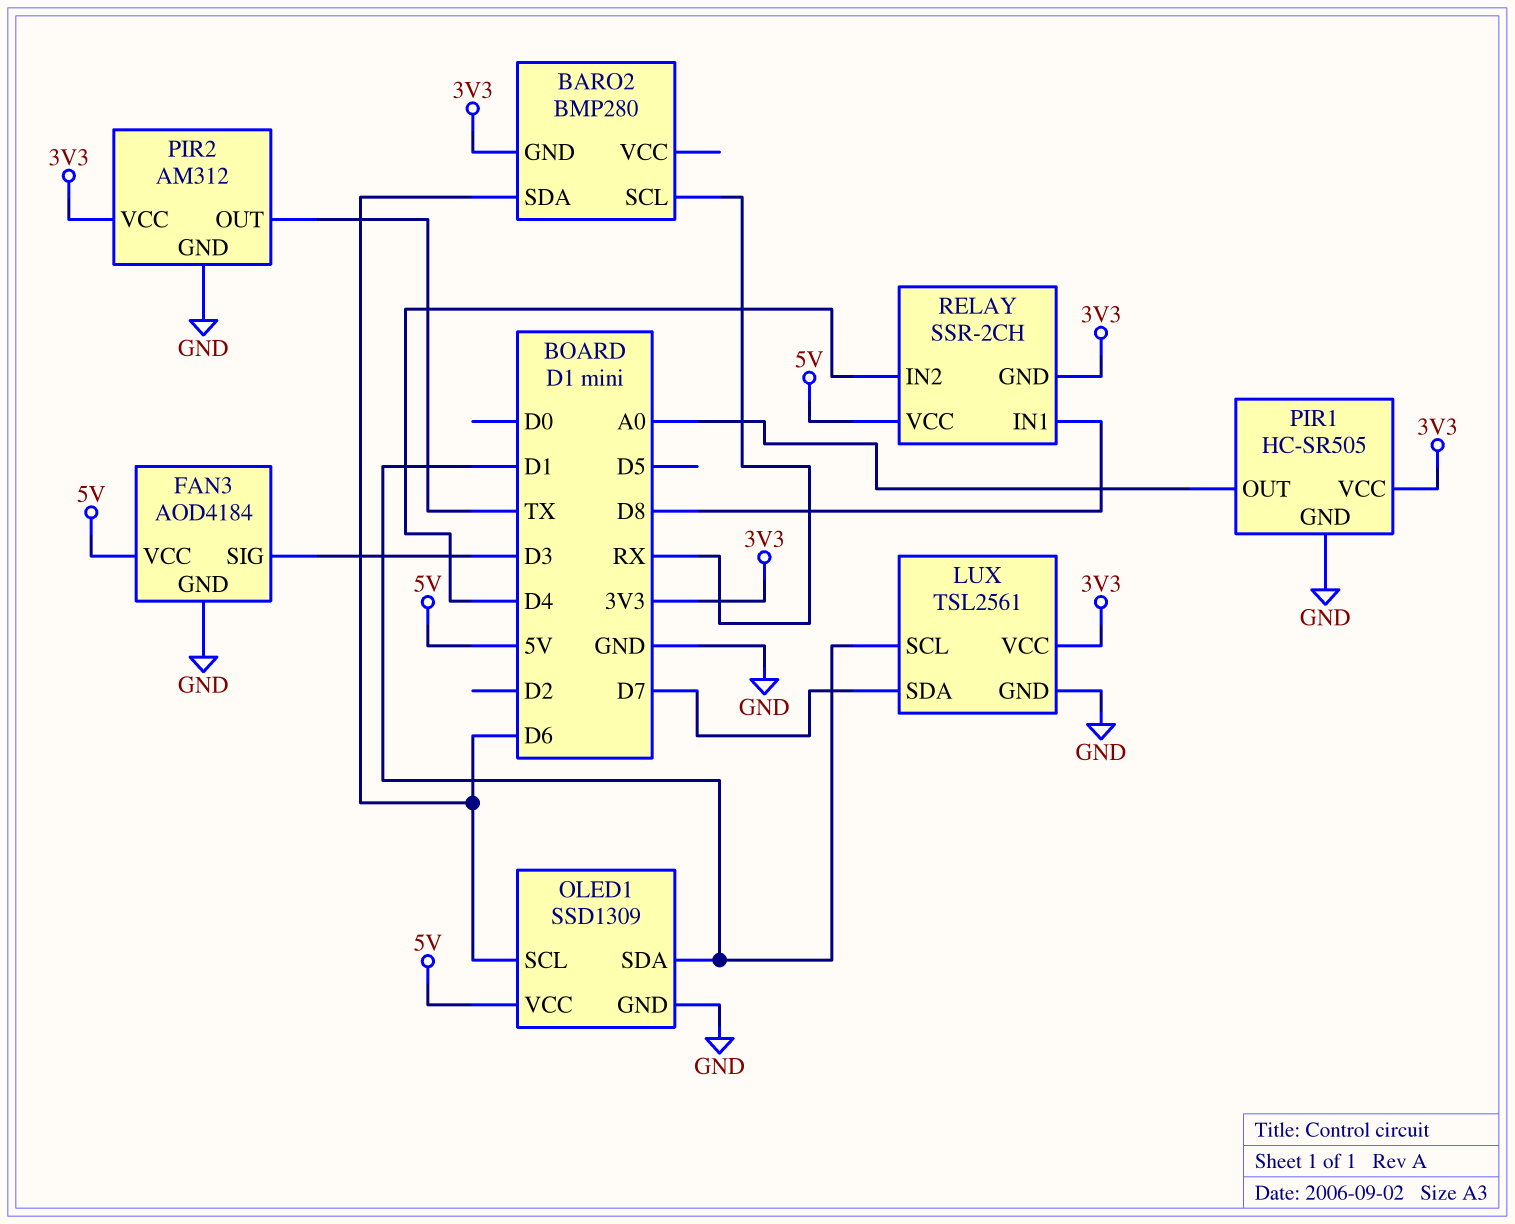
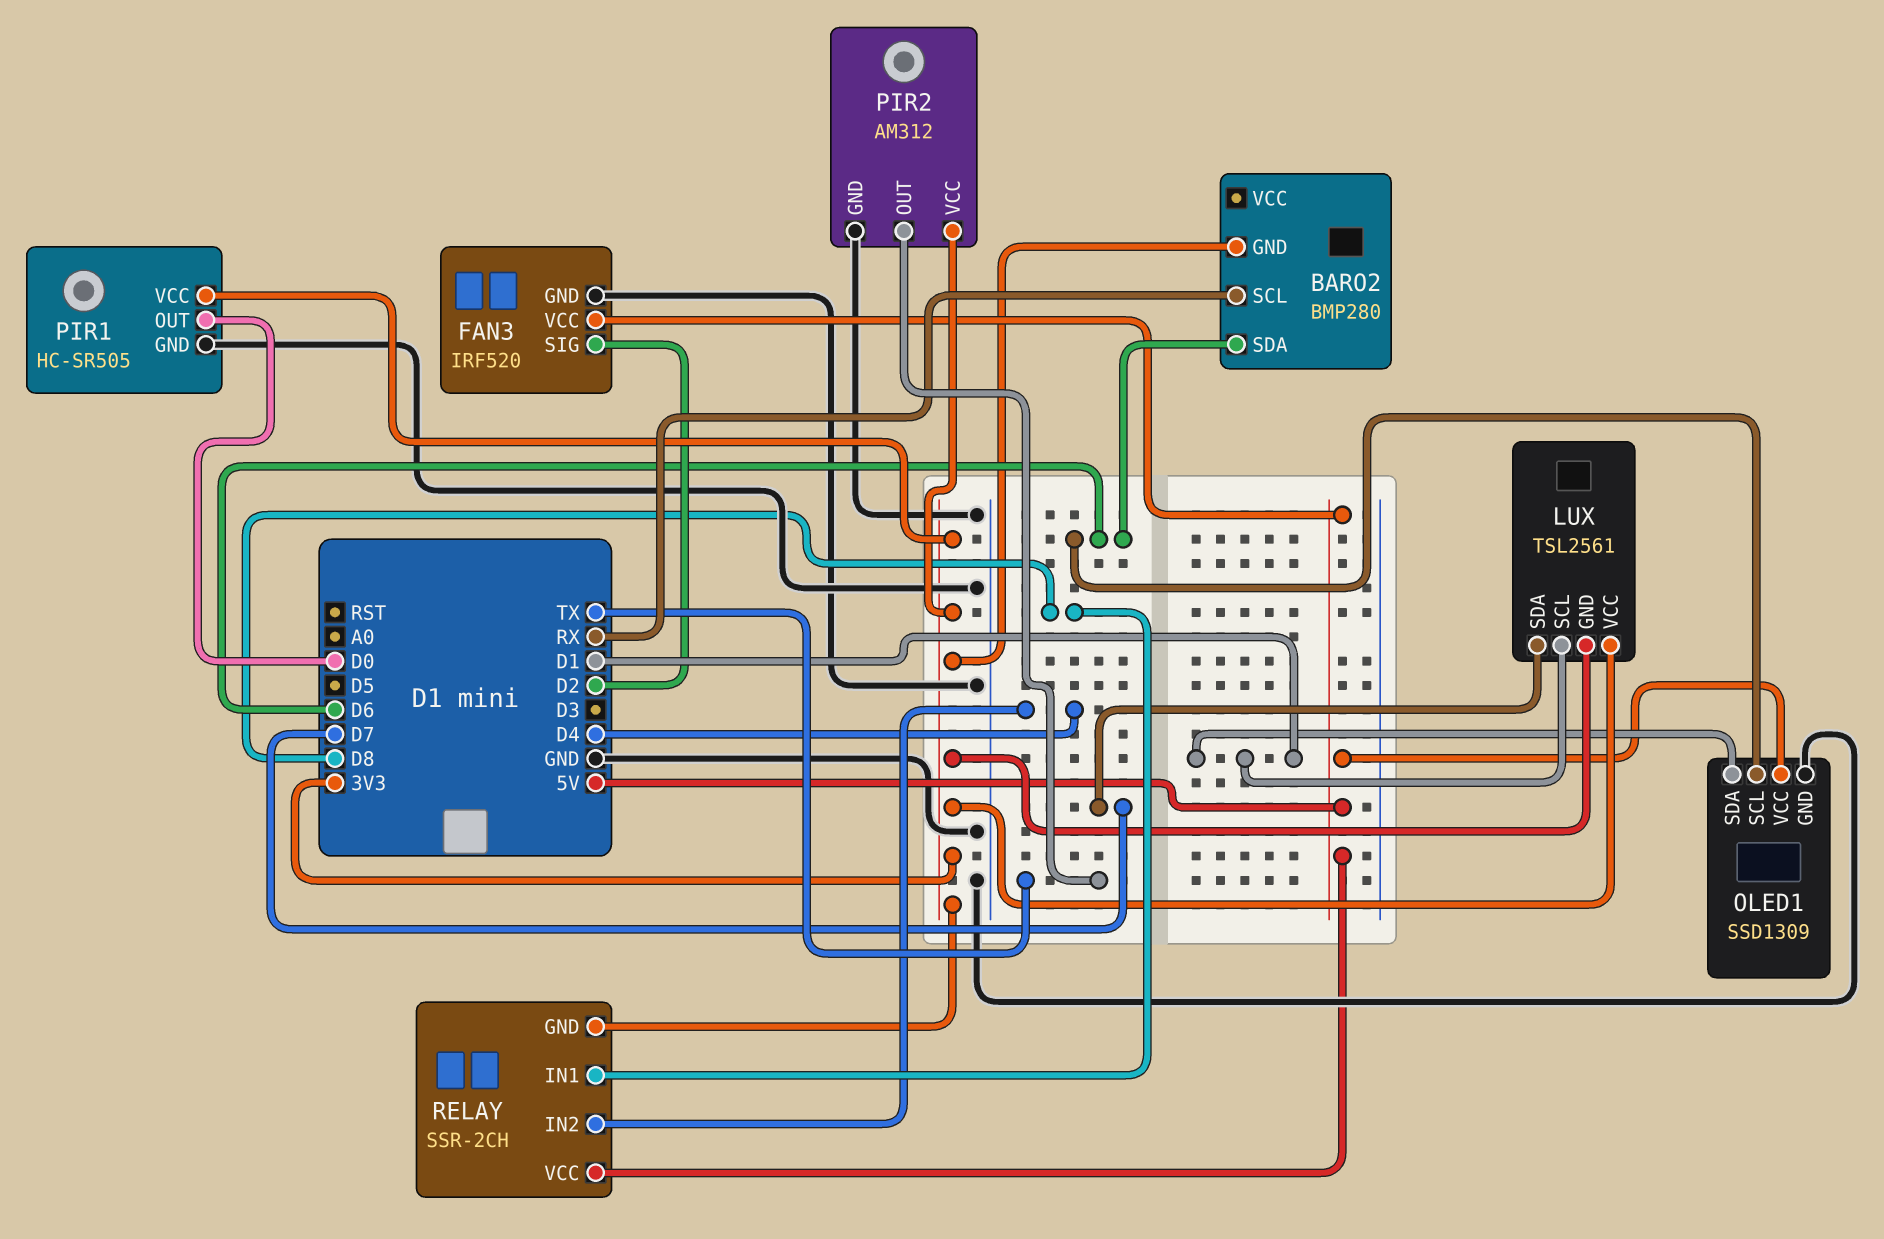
FAN3: AOD4184 -> IRF520
FAN3 pin SIG: D3 -> D2
LUX pin GND: GND -> 3V3
PIR1 pin OUT: A0 -> D0

